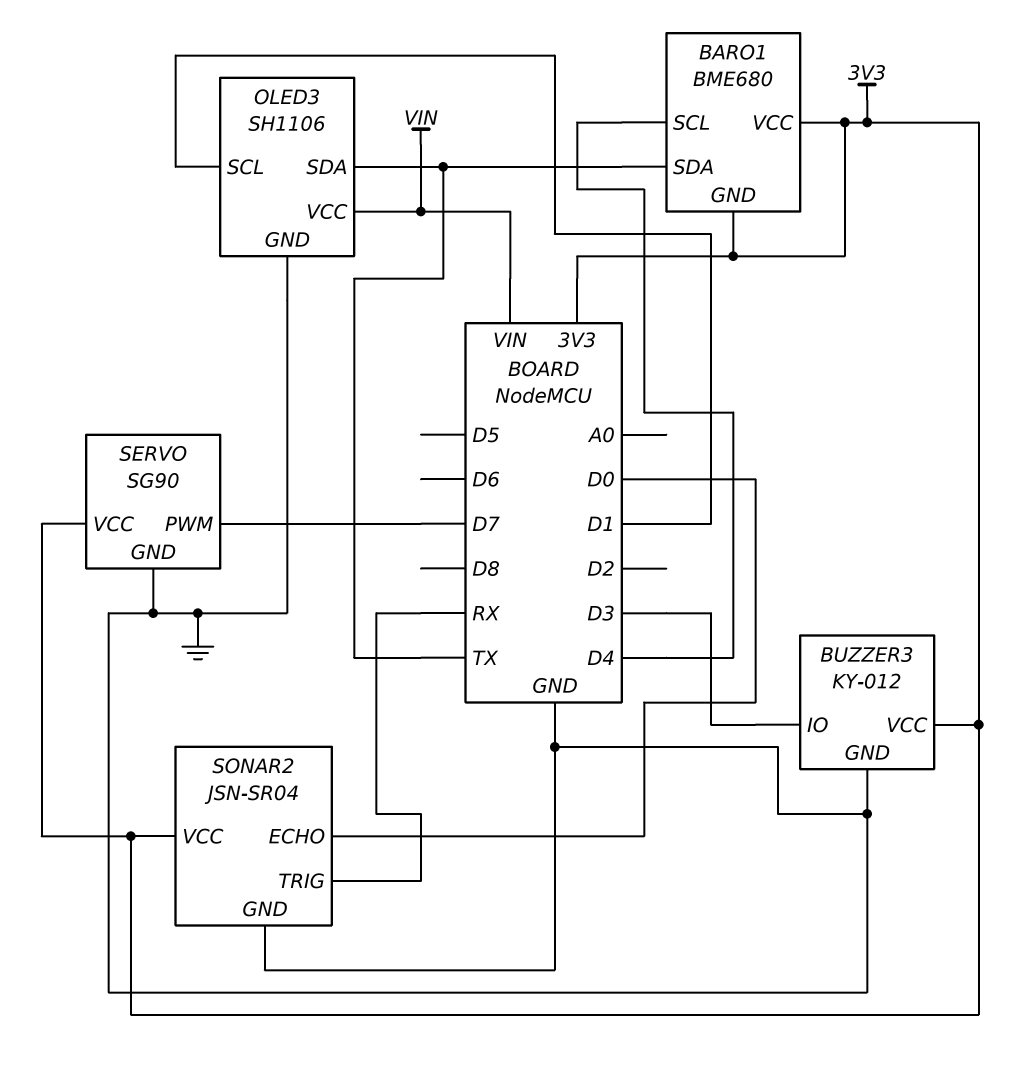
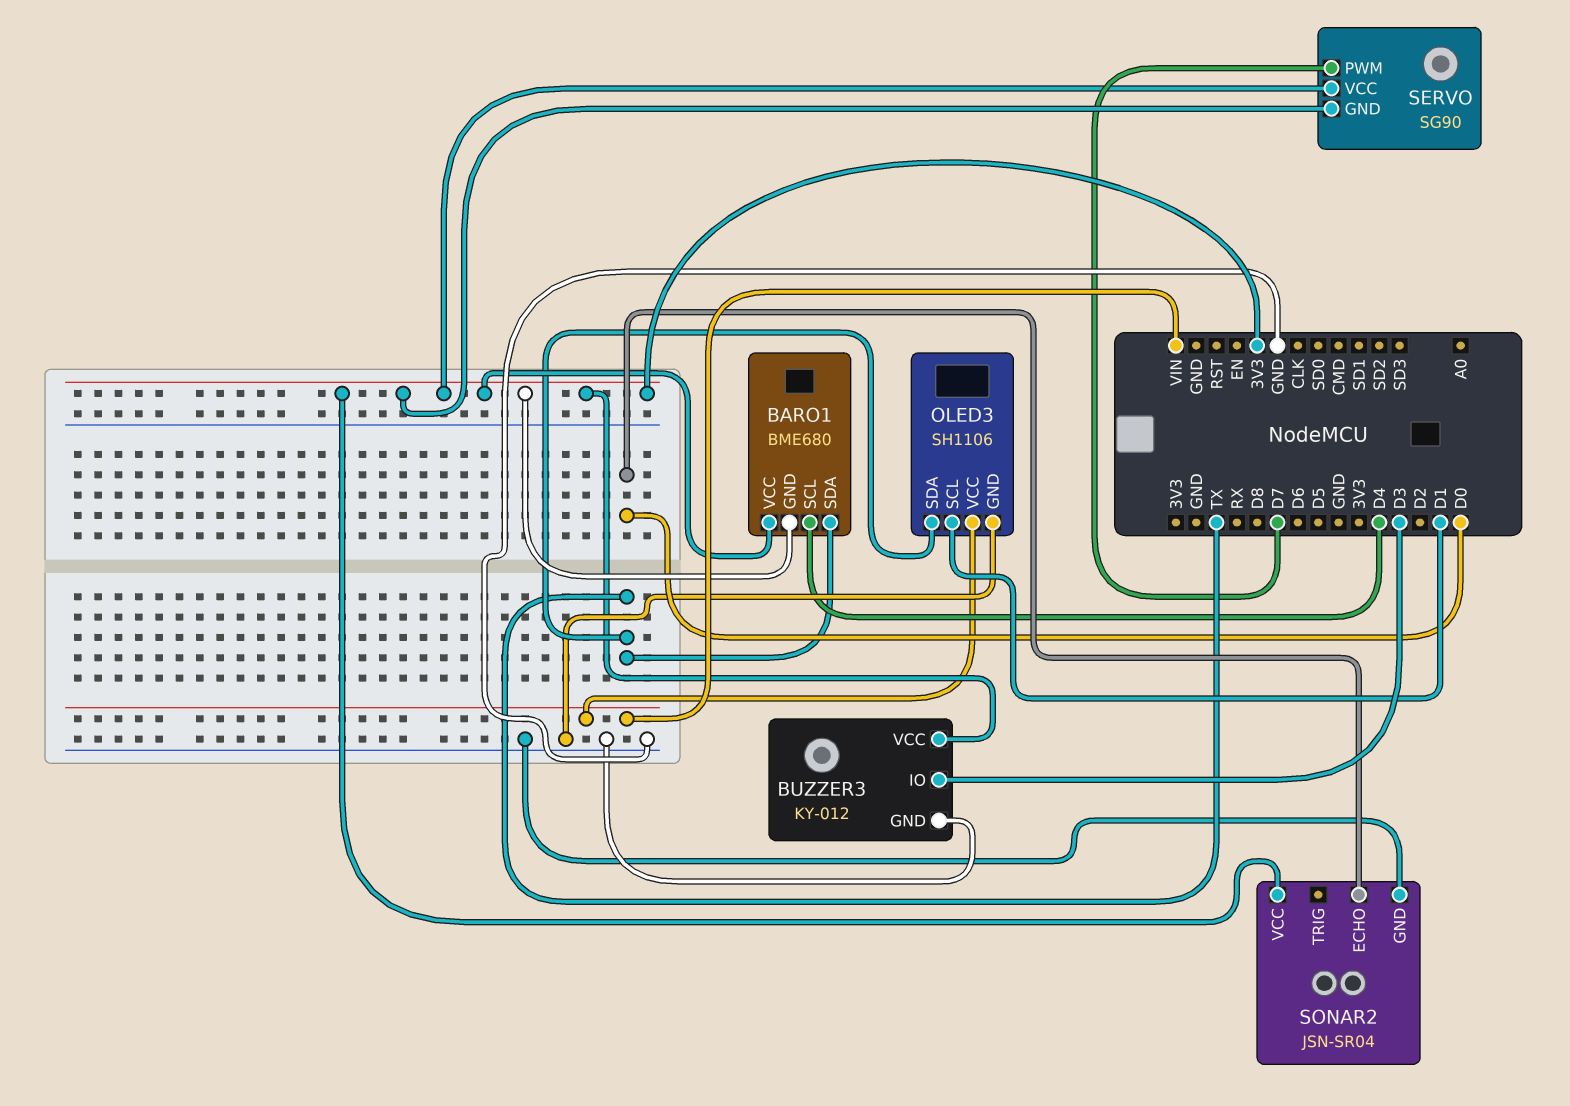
SERVO pin GND: GND -> 3V3
SONAR2 pin TRIG: RX -> none

